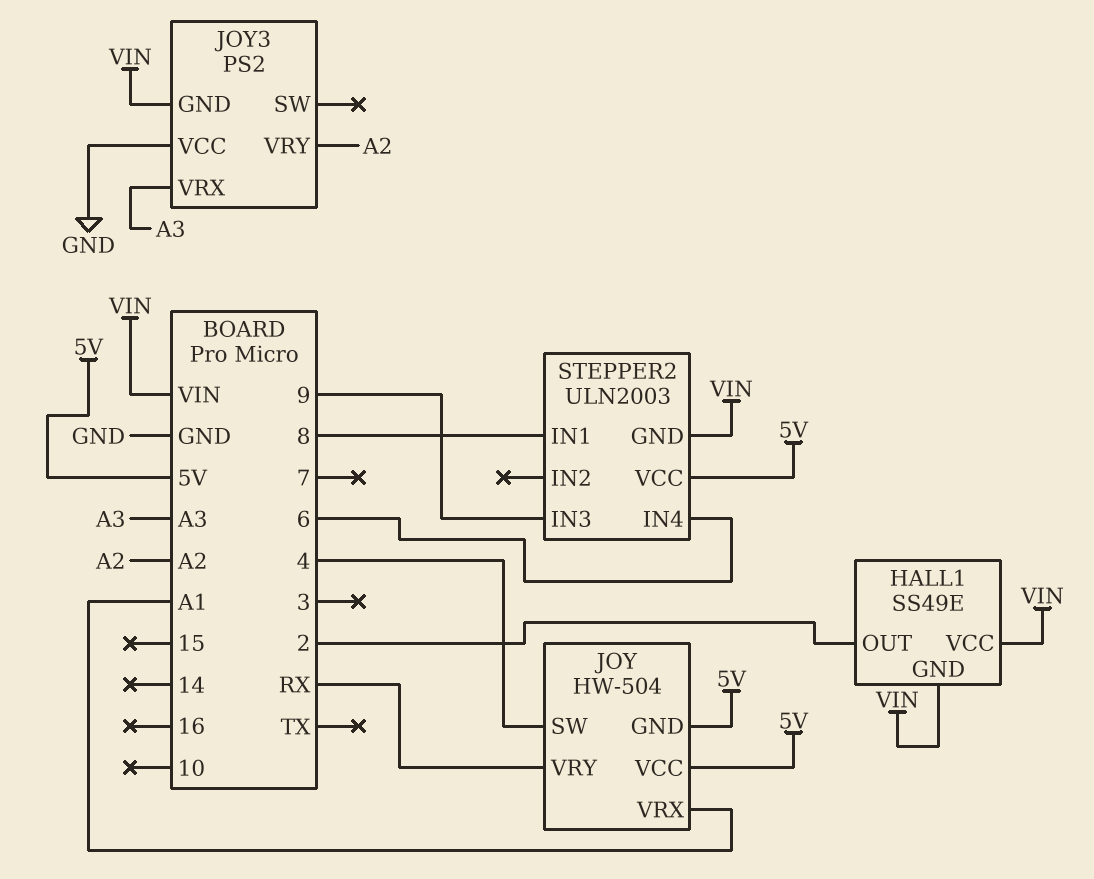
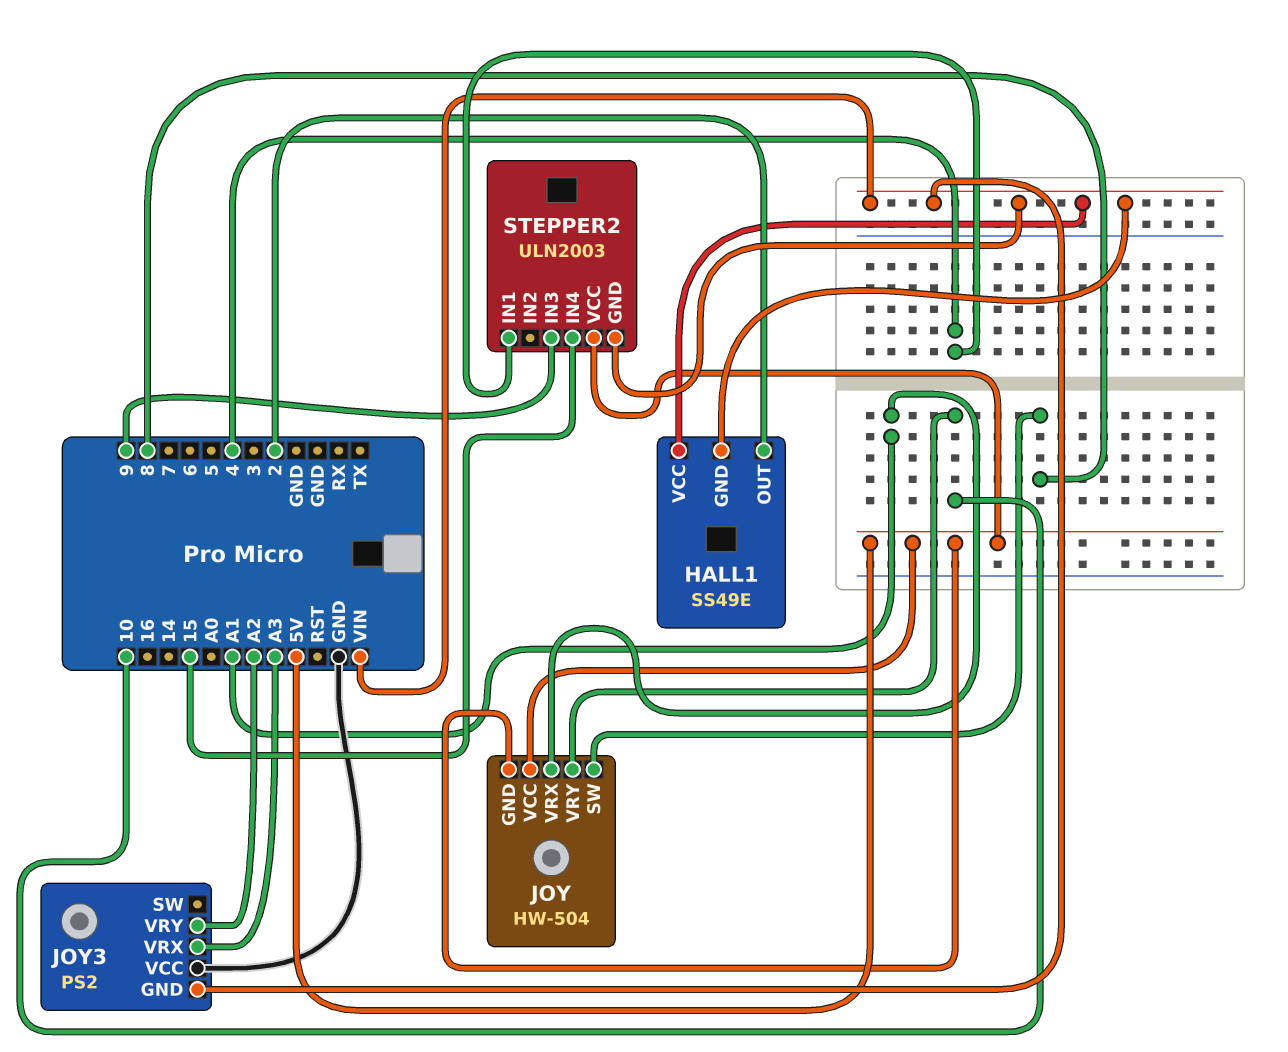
JOY pin SW: 4 -> 8
JOY pin VRY: RX -> 10
STEPPER2 pin IN1: 8 -> 4
STEPPER2 pin IN4: 6 -> 15

